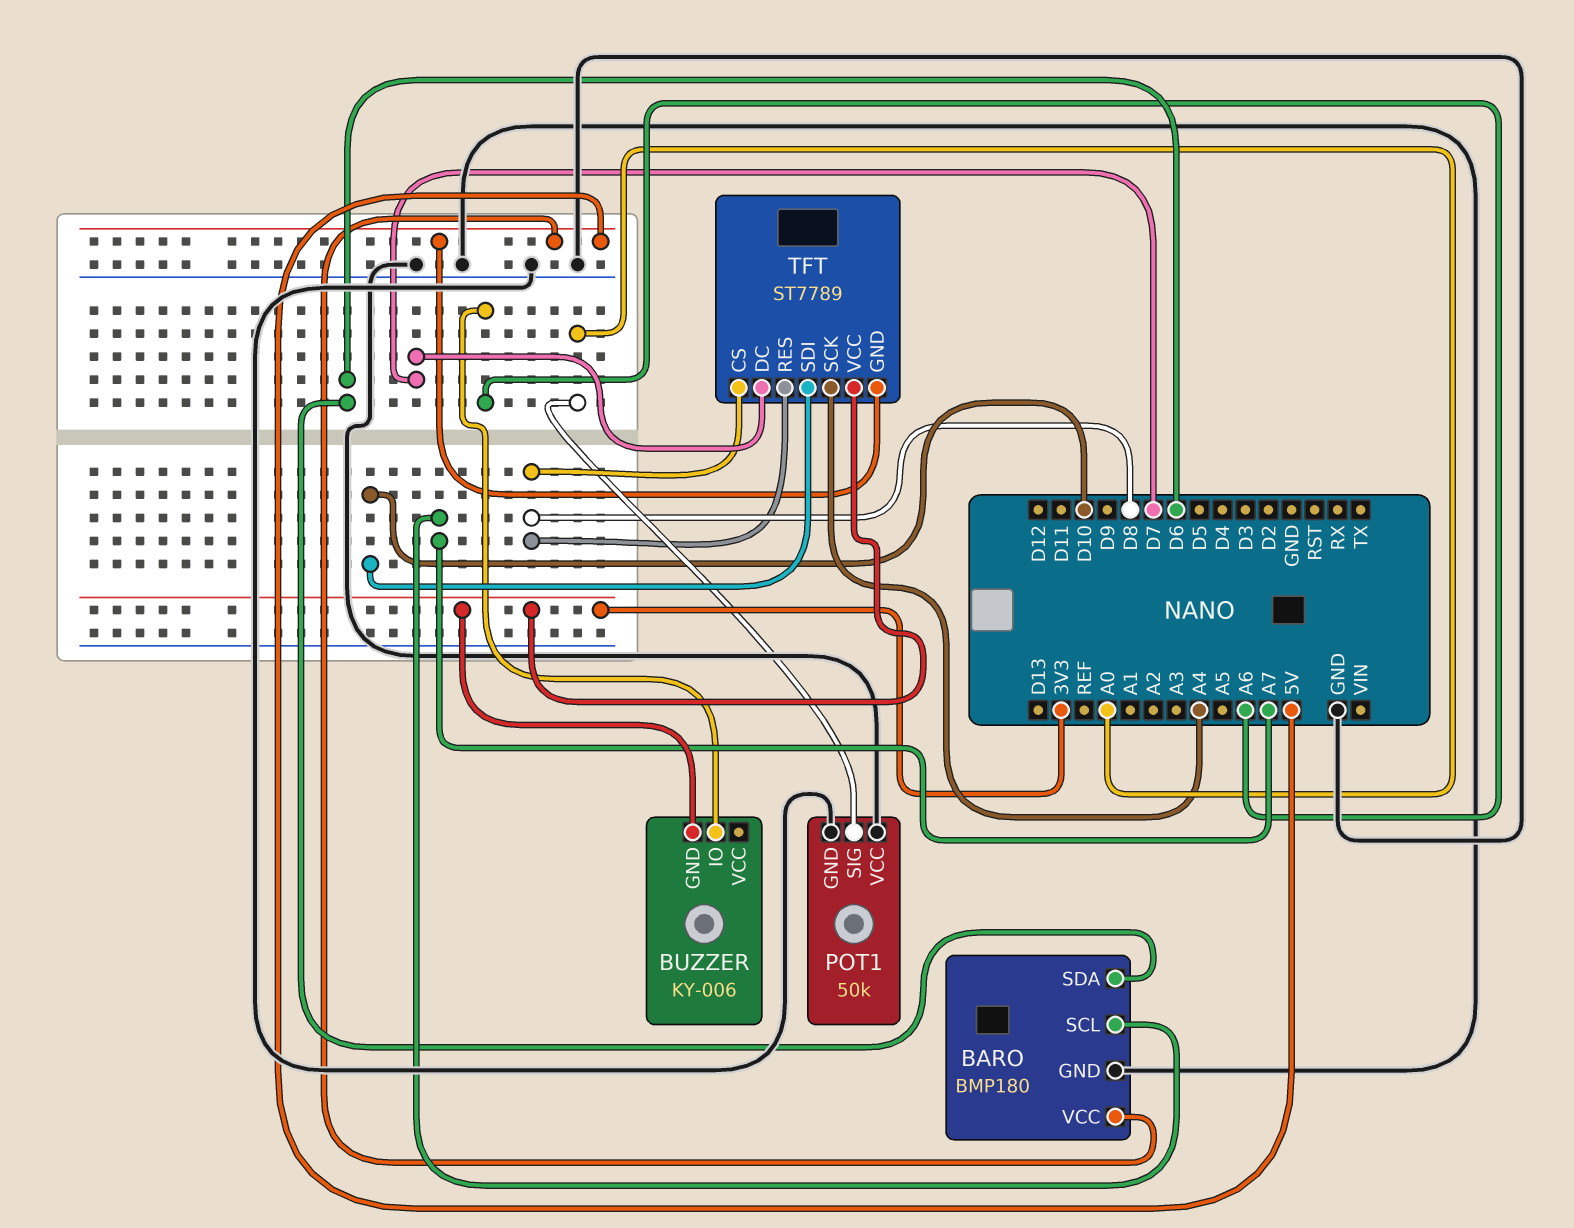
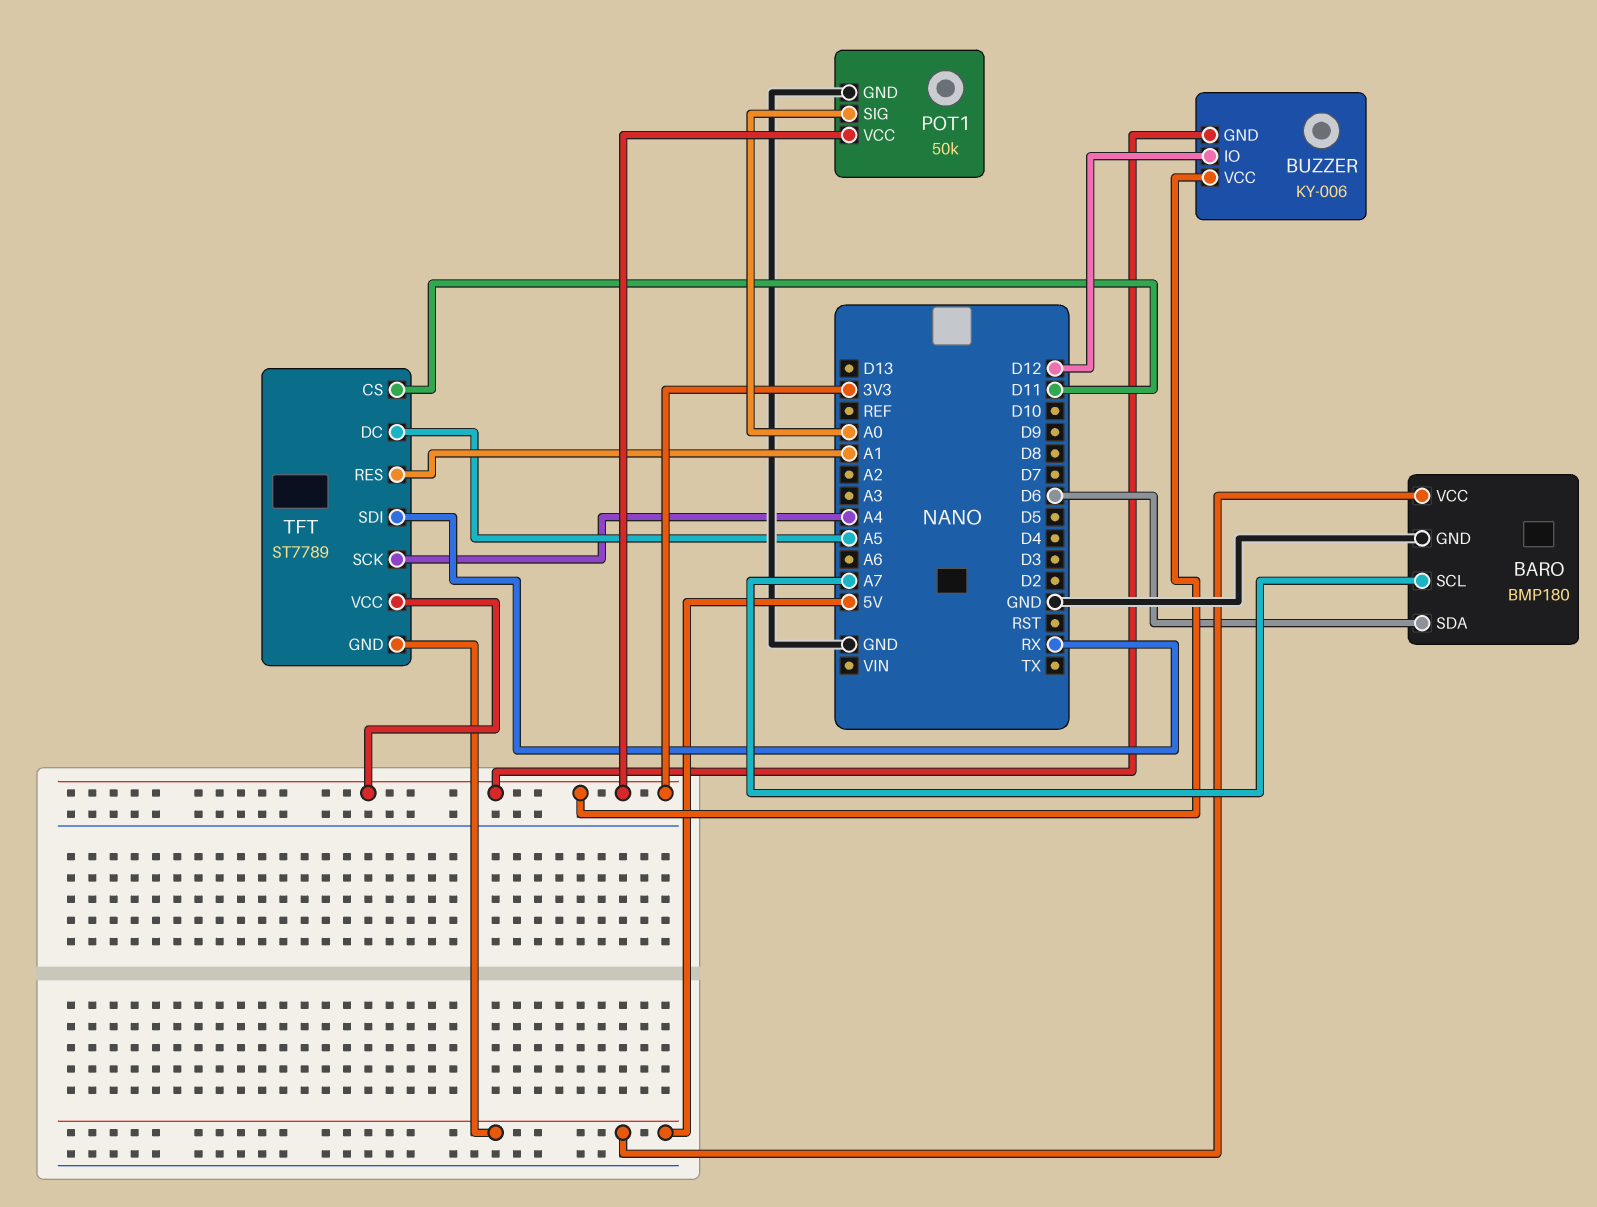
BUZZER pin IO: A6 -> D12
BUZZER pin VCC: none -> 3V3
POT1 pin VCC: GND -> 3V3
TFT pin CS: D8 -> D11
TFT pin DC: D7 -> A5
TFT pin RES: D8 -> A1
TFT pin SDI: D10 -> RX

